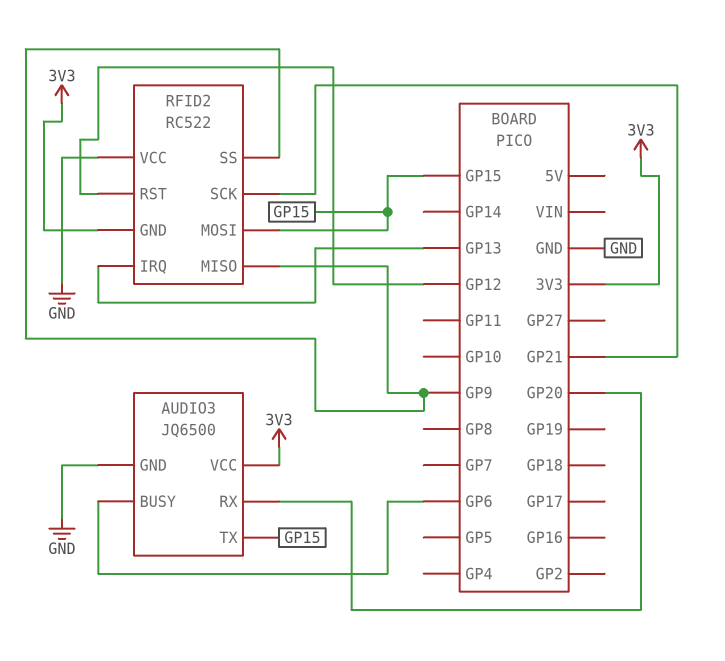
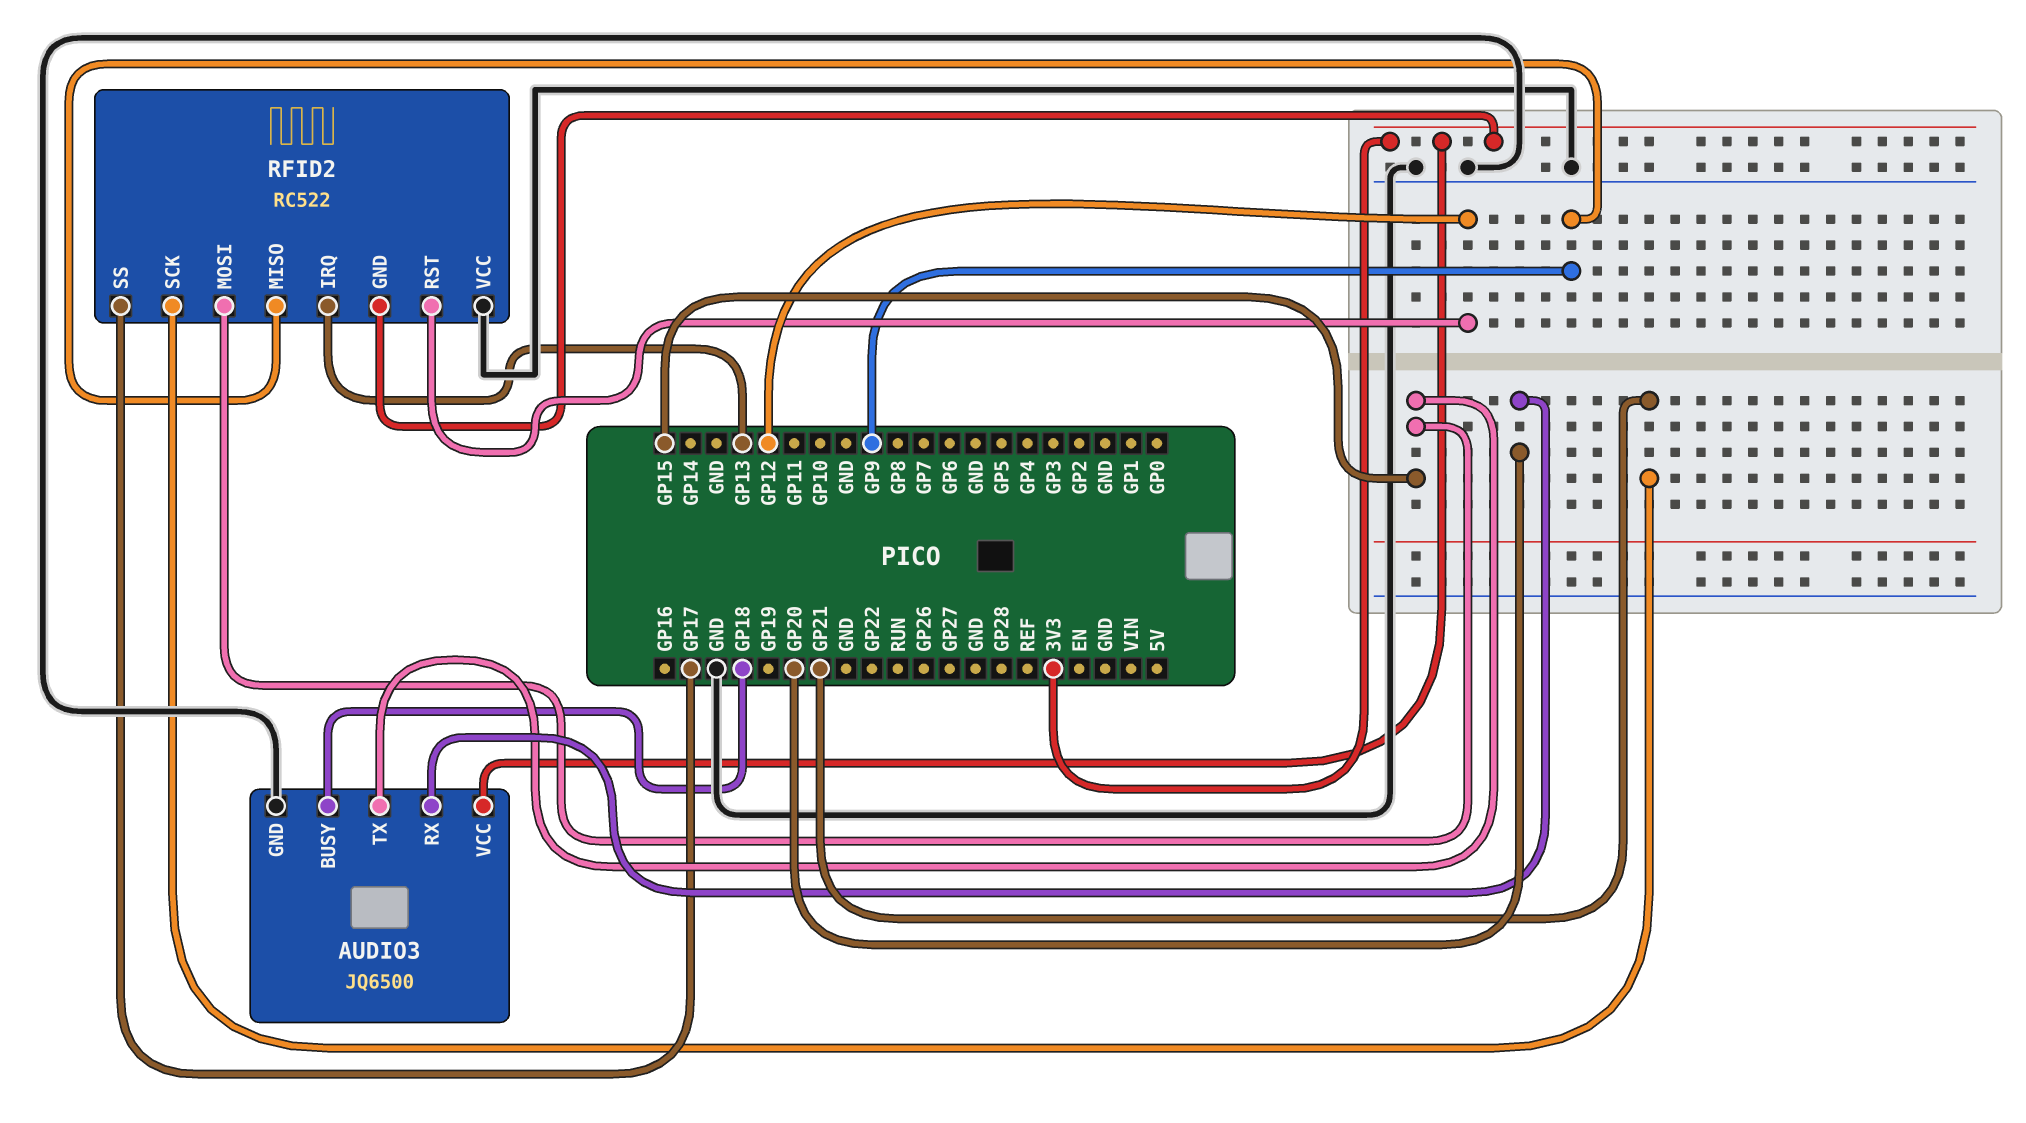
AUDIO3 pin BUSY: GP6 -> GP18
RFID2 pin SS: GP9 -> GP17

